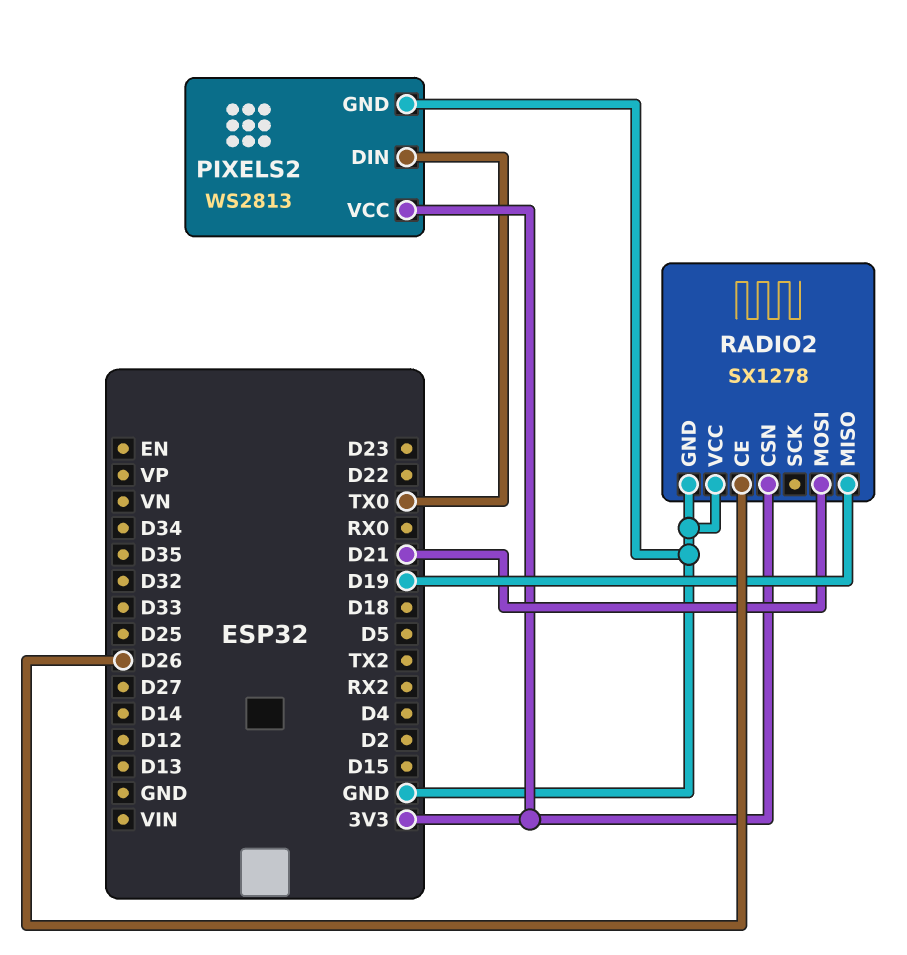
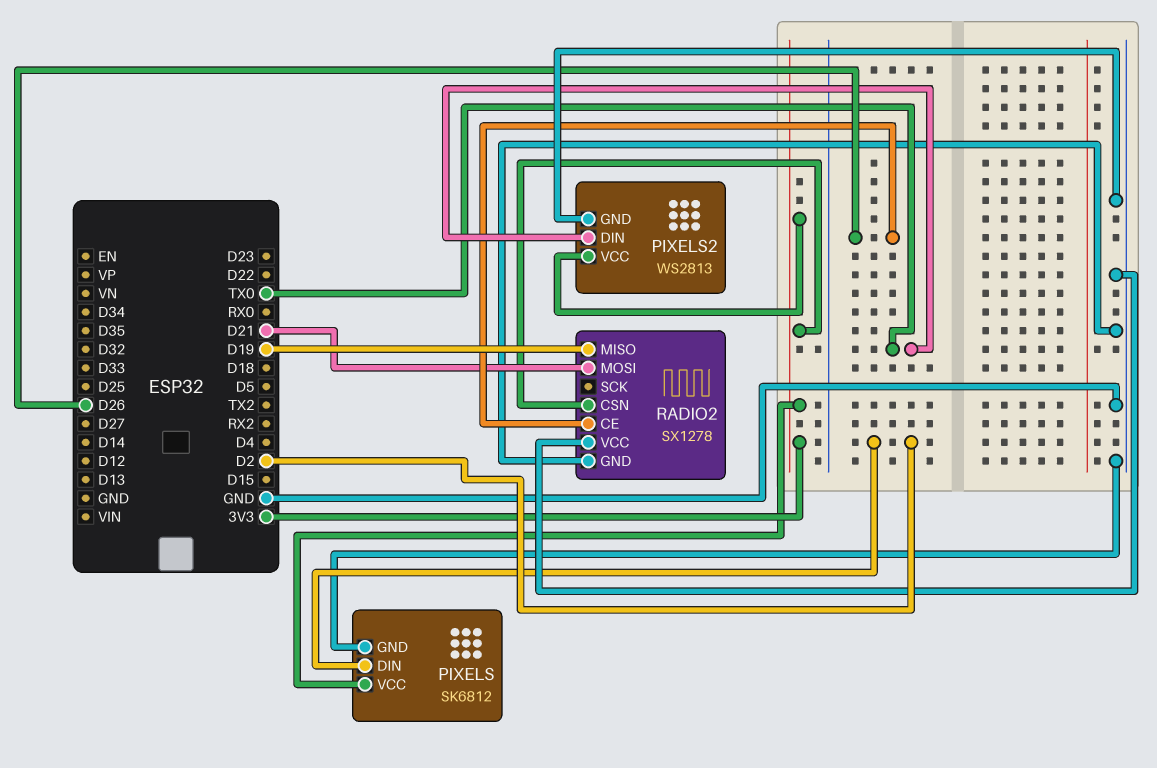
PIXELS: none -> SK6812
PIXELS pin DIN: none -> D2
PIXELS pin GND: none -> GND
PIXELS pin VCC: none -> 3V3

